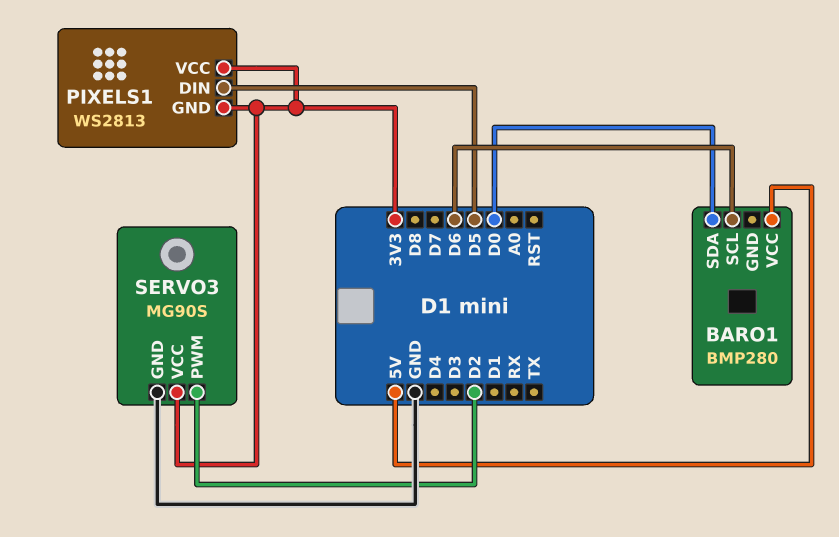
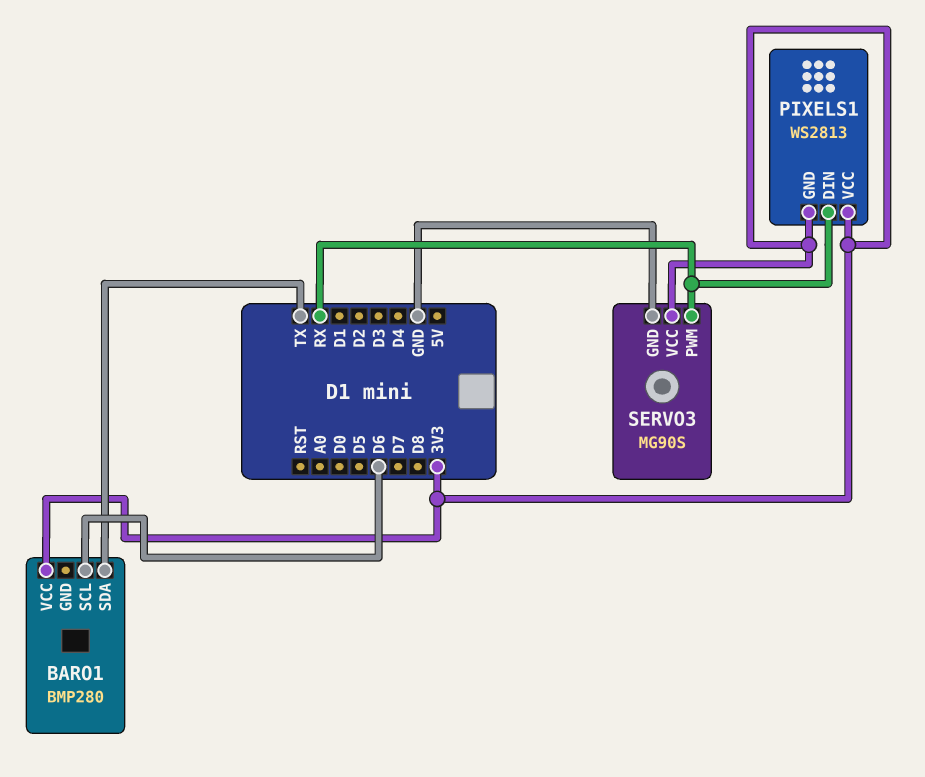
BARO1 pin SDA: D0 -> TX
BARO1 pin VCC: 5V -> 3V3
PIXELS1 pin DIN: D5 -> RX
SERVO3 pin PWM: D2 -> RX

